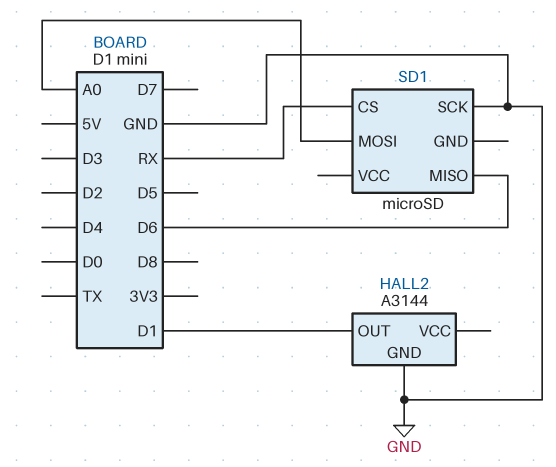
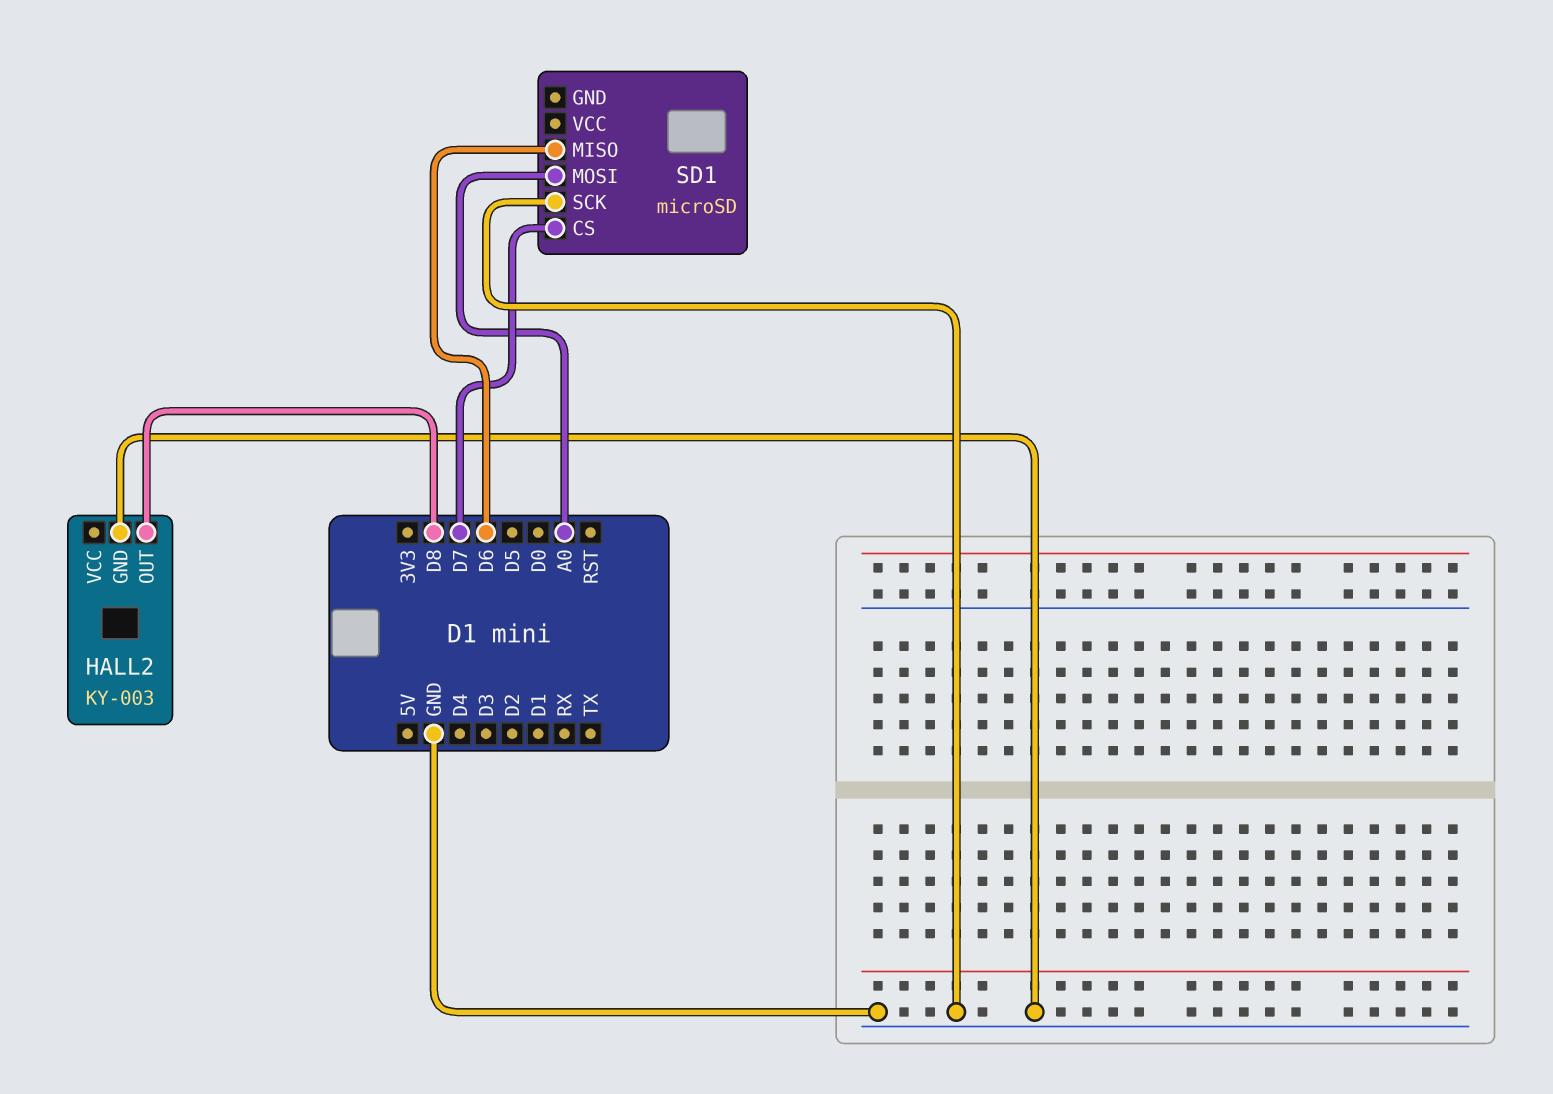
HALL2: A3144 -> KY-003
HALL2 pin OUT: D1 -> D8
SD1 pin CS: RX -> D7

